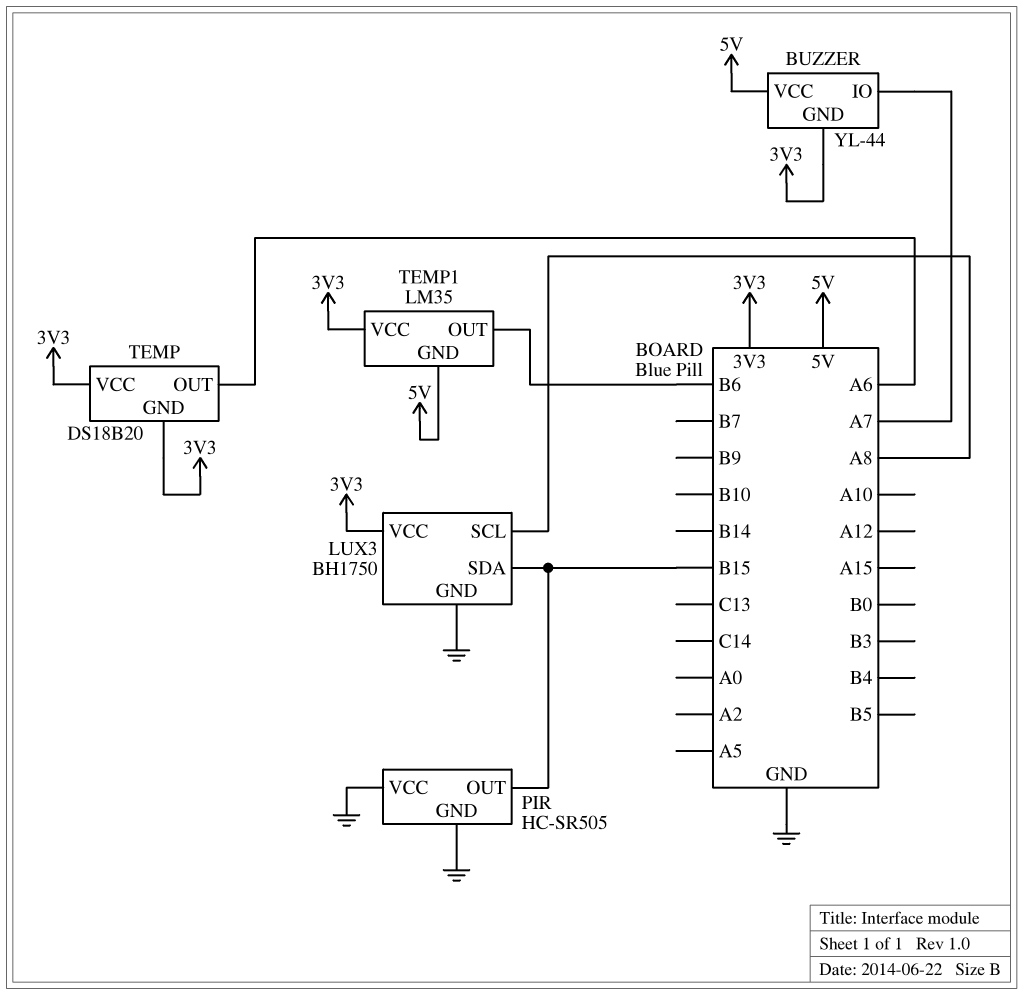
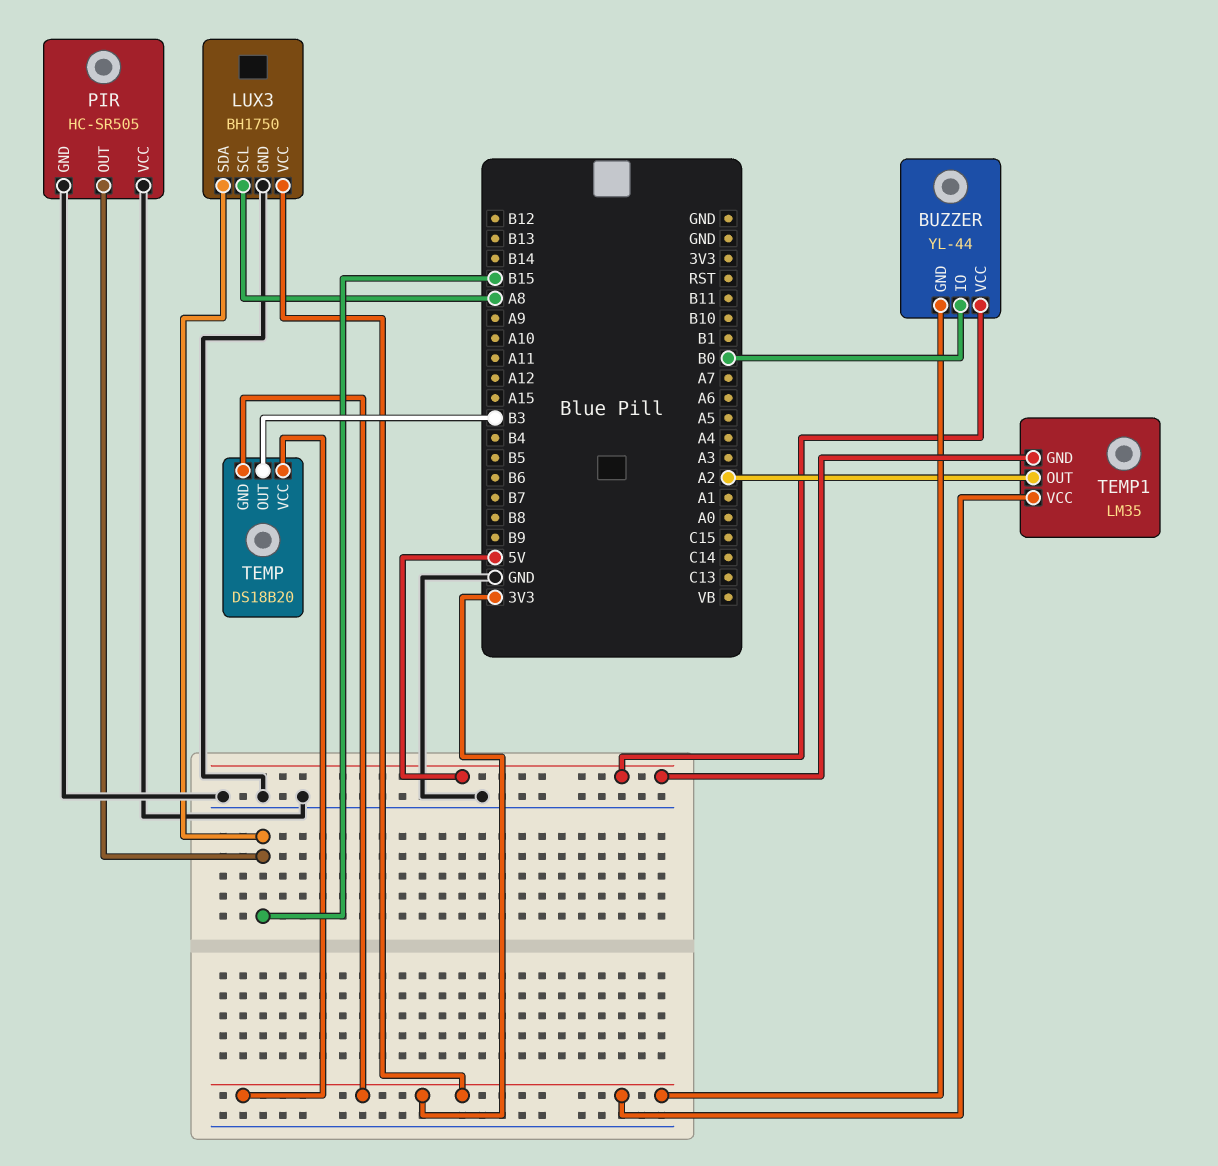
BUZZER pin IO: A7 -> B0
TEMP pin OUT: A6 -> B3
TEMP1 pin OUT: B6 -> A2

